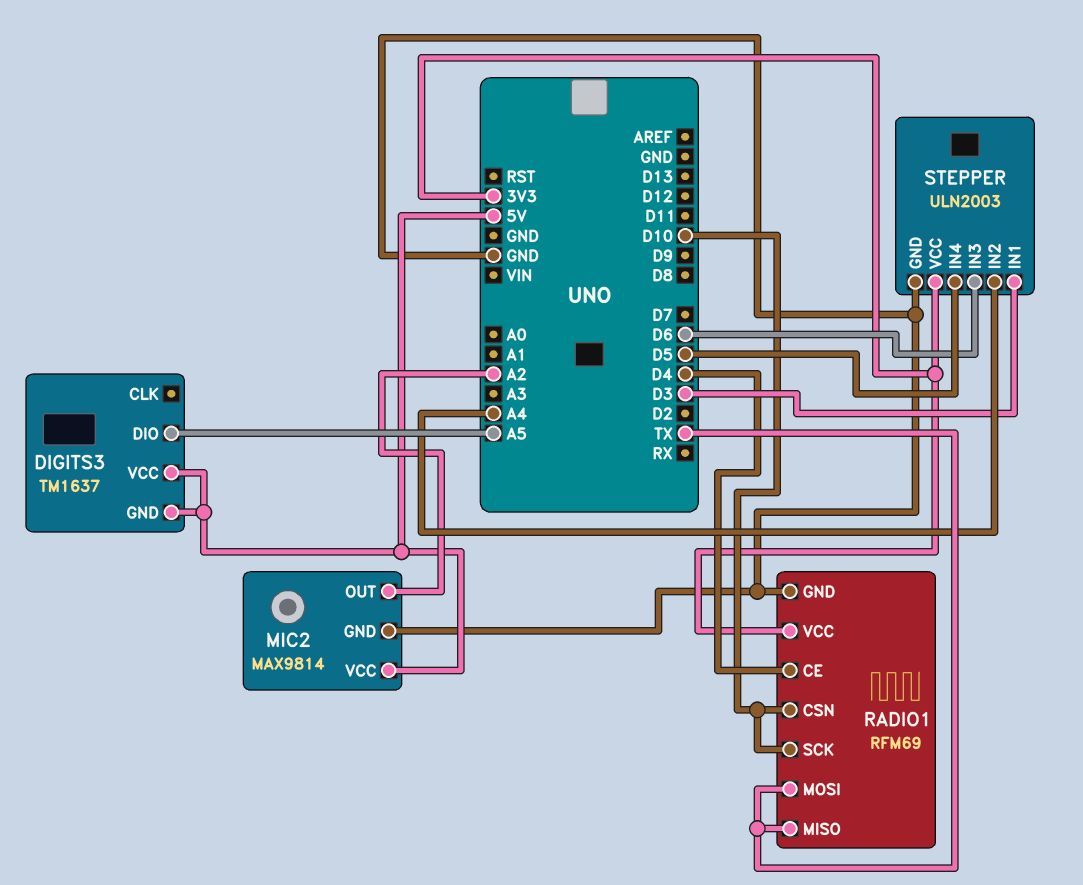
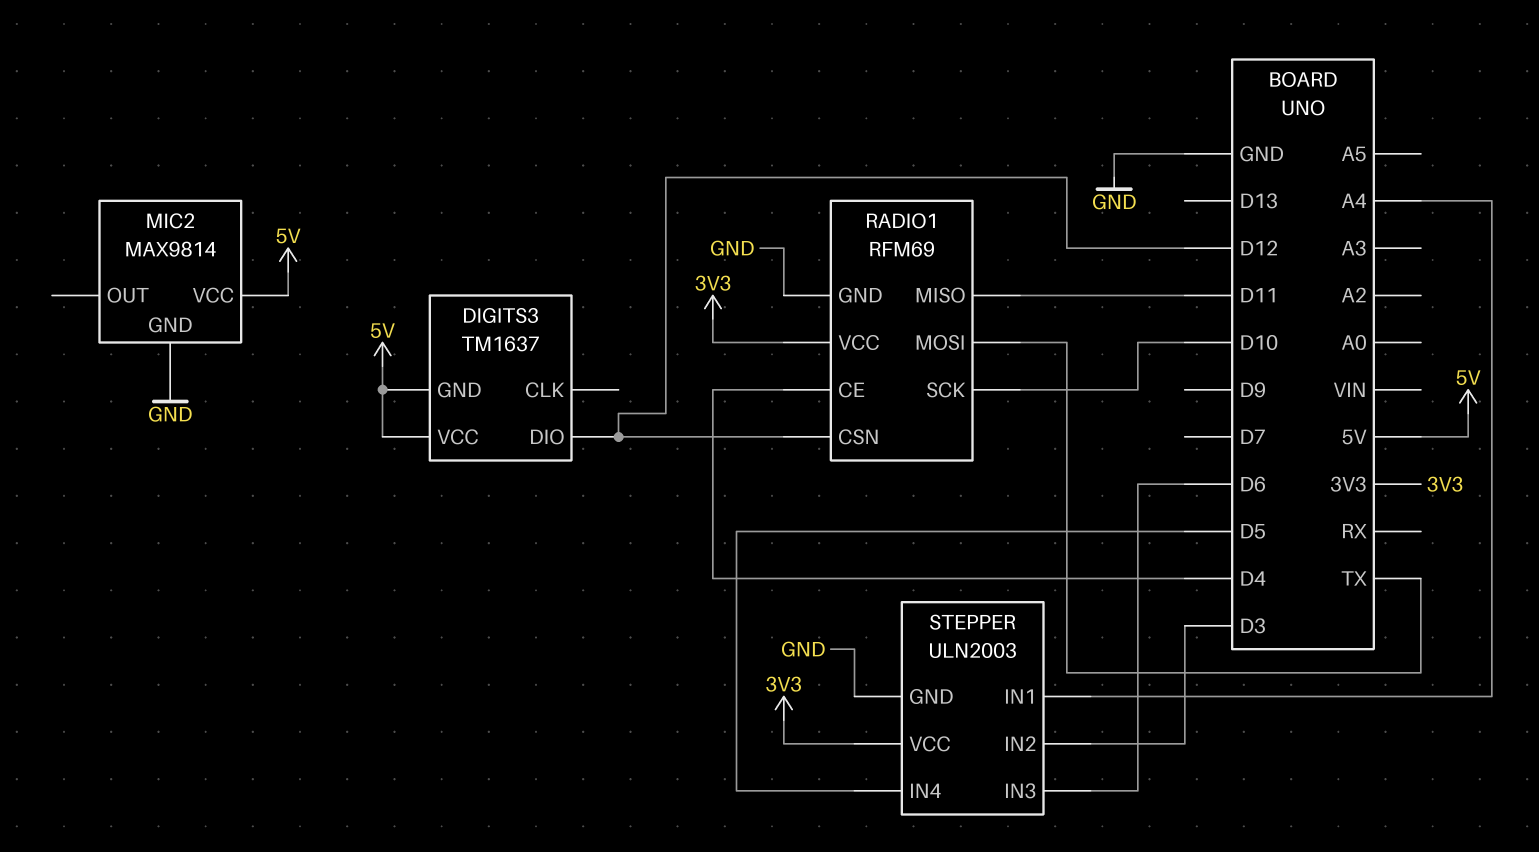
DIGITS3 pin DIO: A5 -> D12
MIC2 pin OUT: A2 -> none
RADIO1 pin CSN: D10 -> D12
RADIO1 pin MISO: TX -> D11
STEPPER pin IN1: D3 -> A4
STEPPER pin IN2: A4 -> D3

